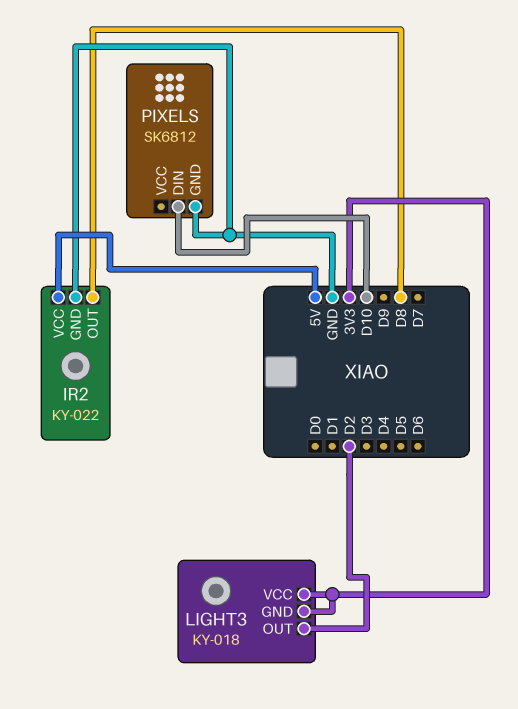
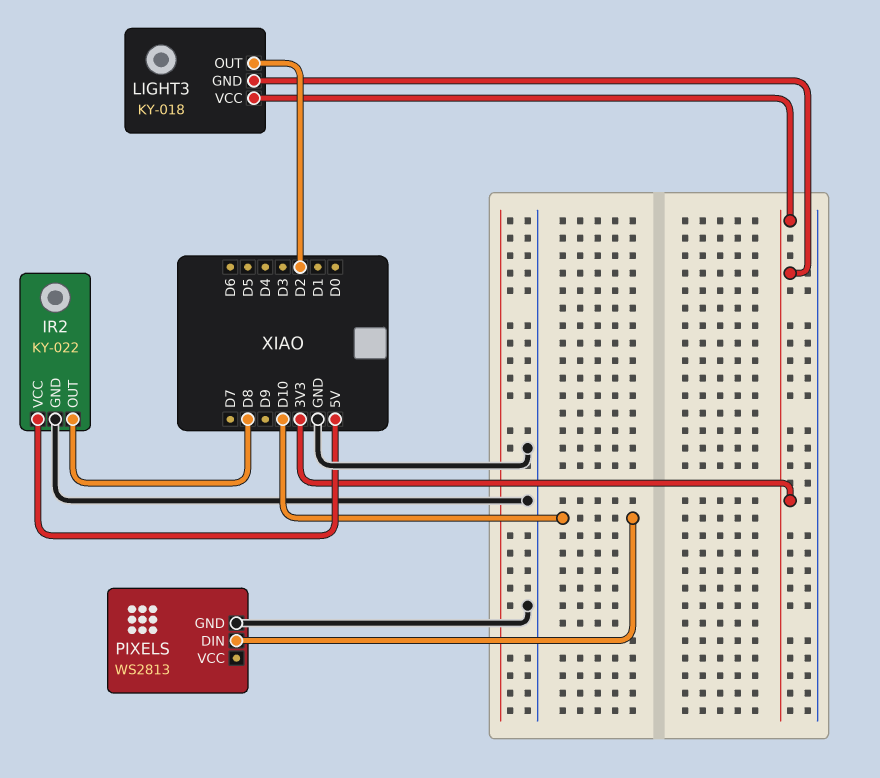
PIXELS: SK6812 -> WS2813

